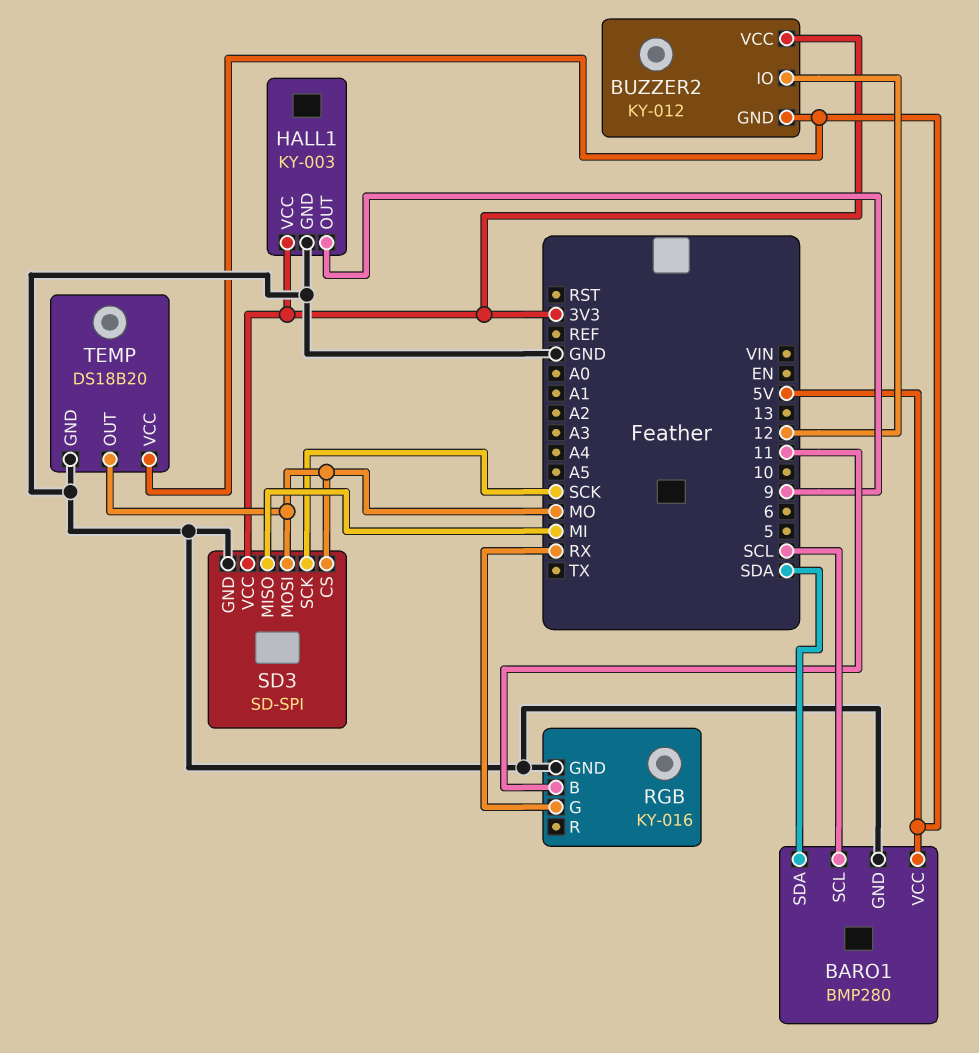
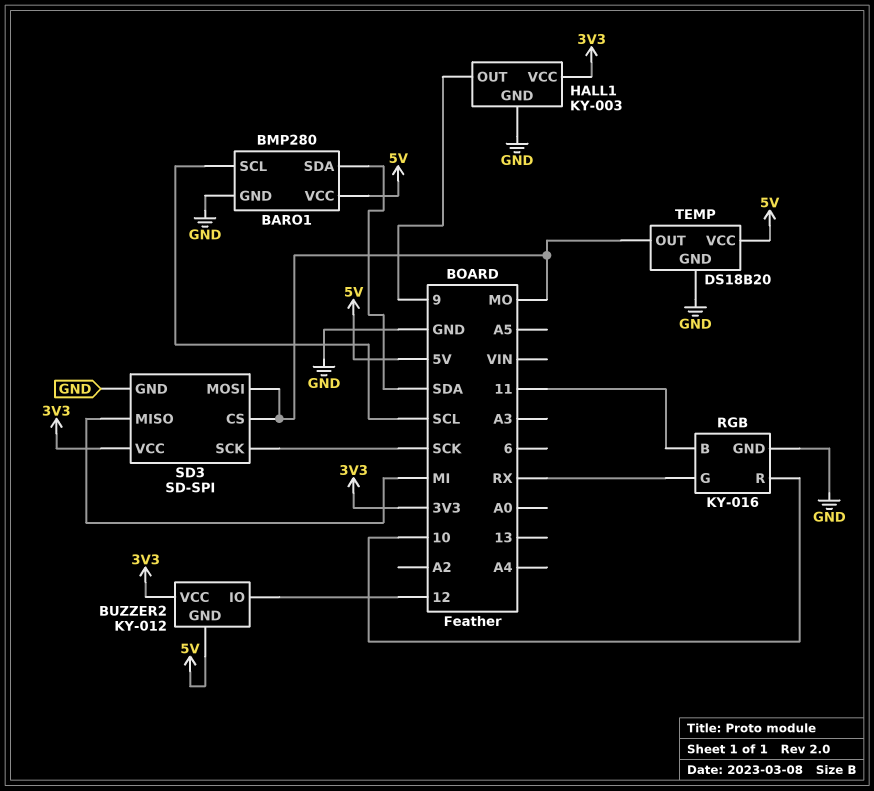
RGB pin R: none -> 10

